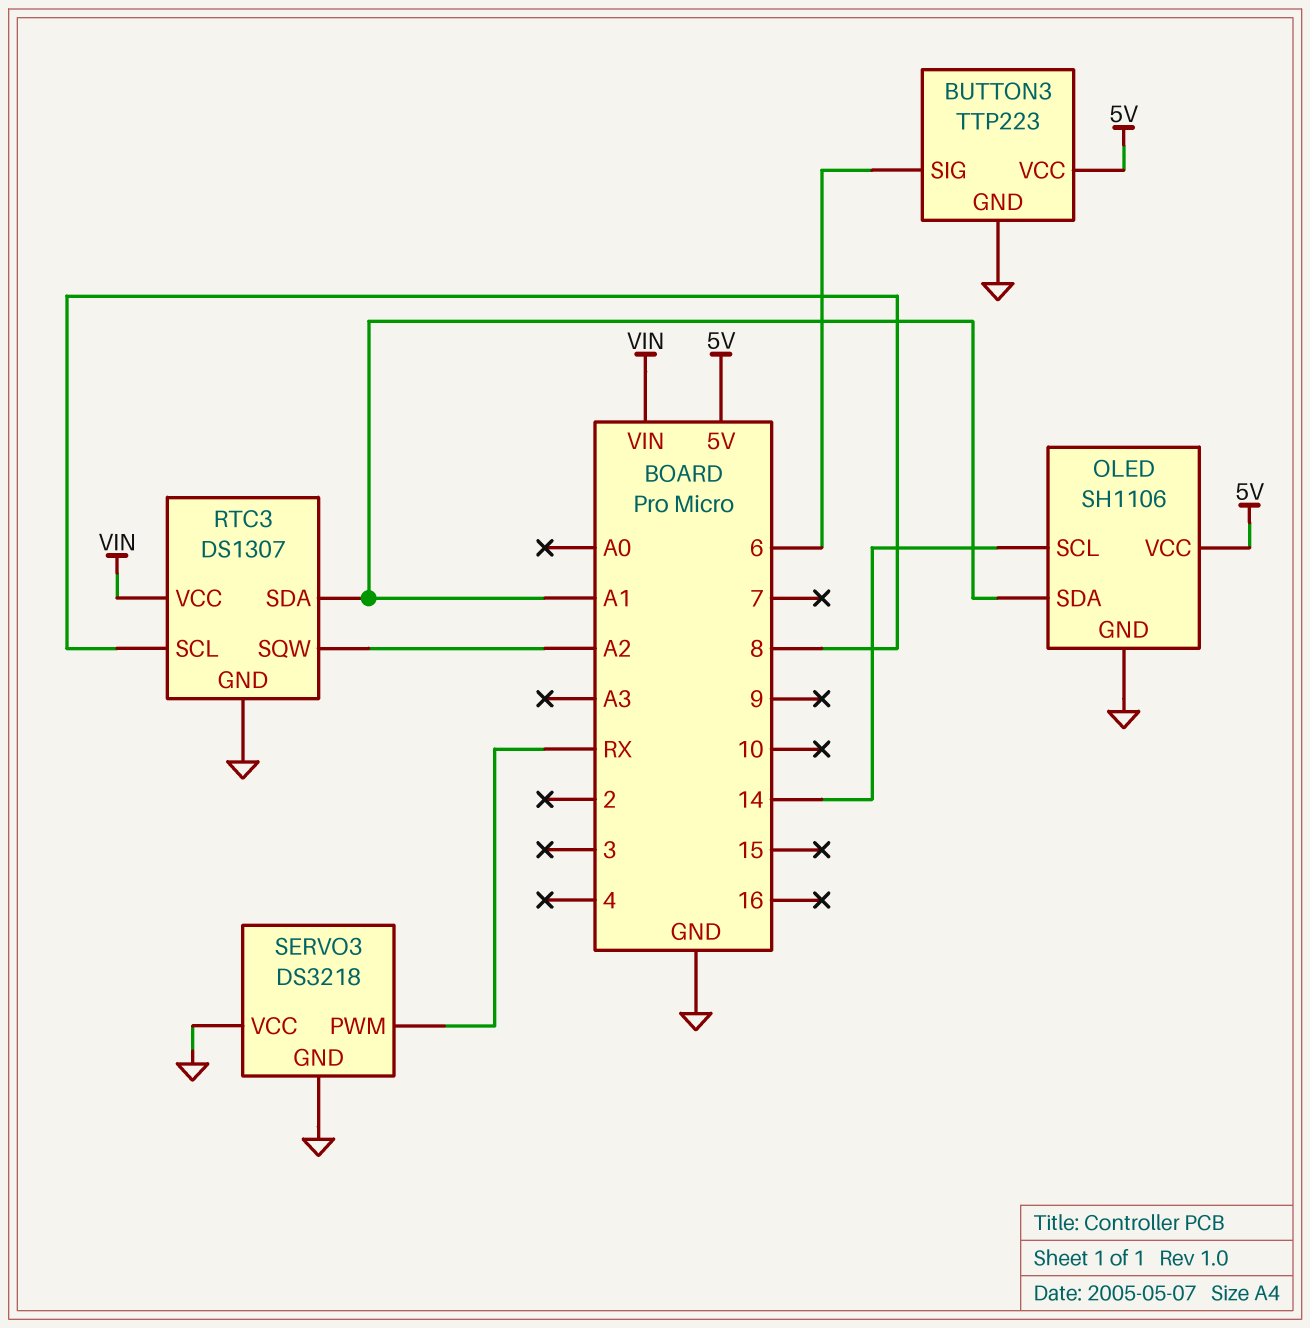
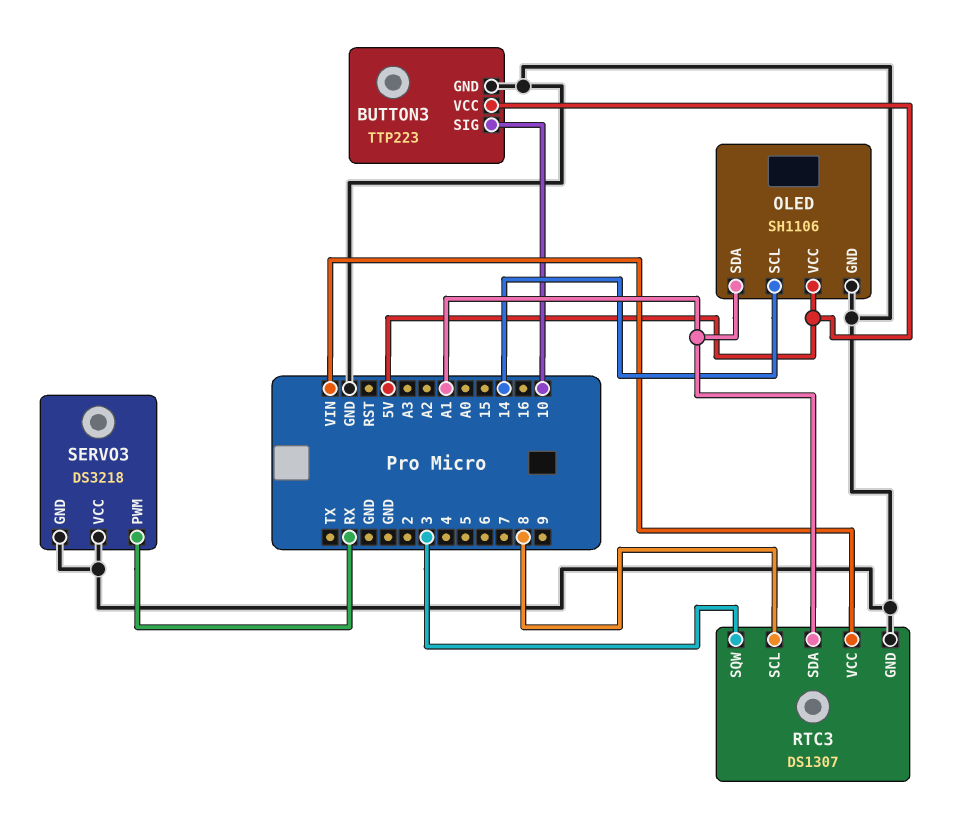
BUTTON3 pin SIG: 6 -> 10
RTC3 pin SQW: A2 -> 3

